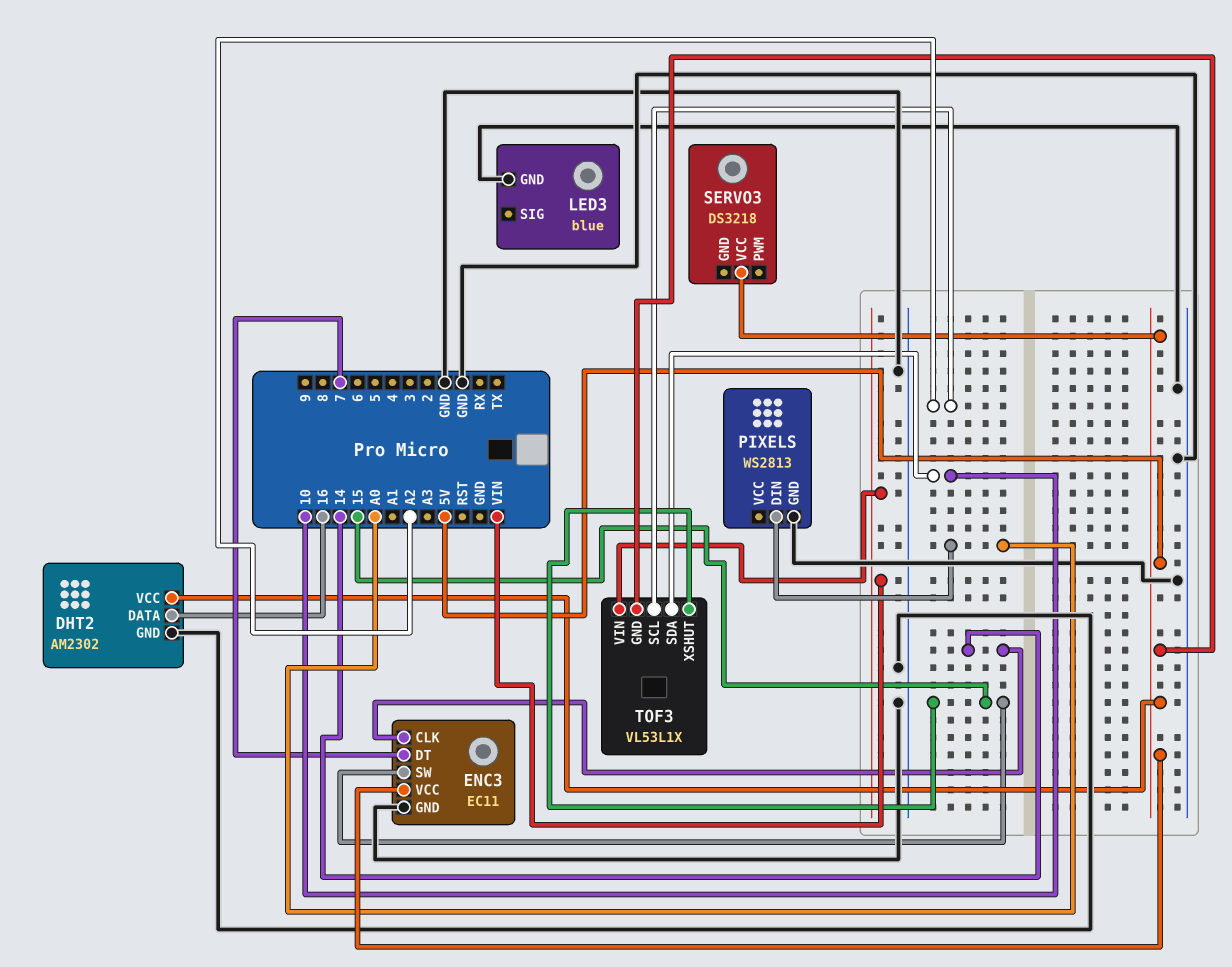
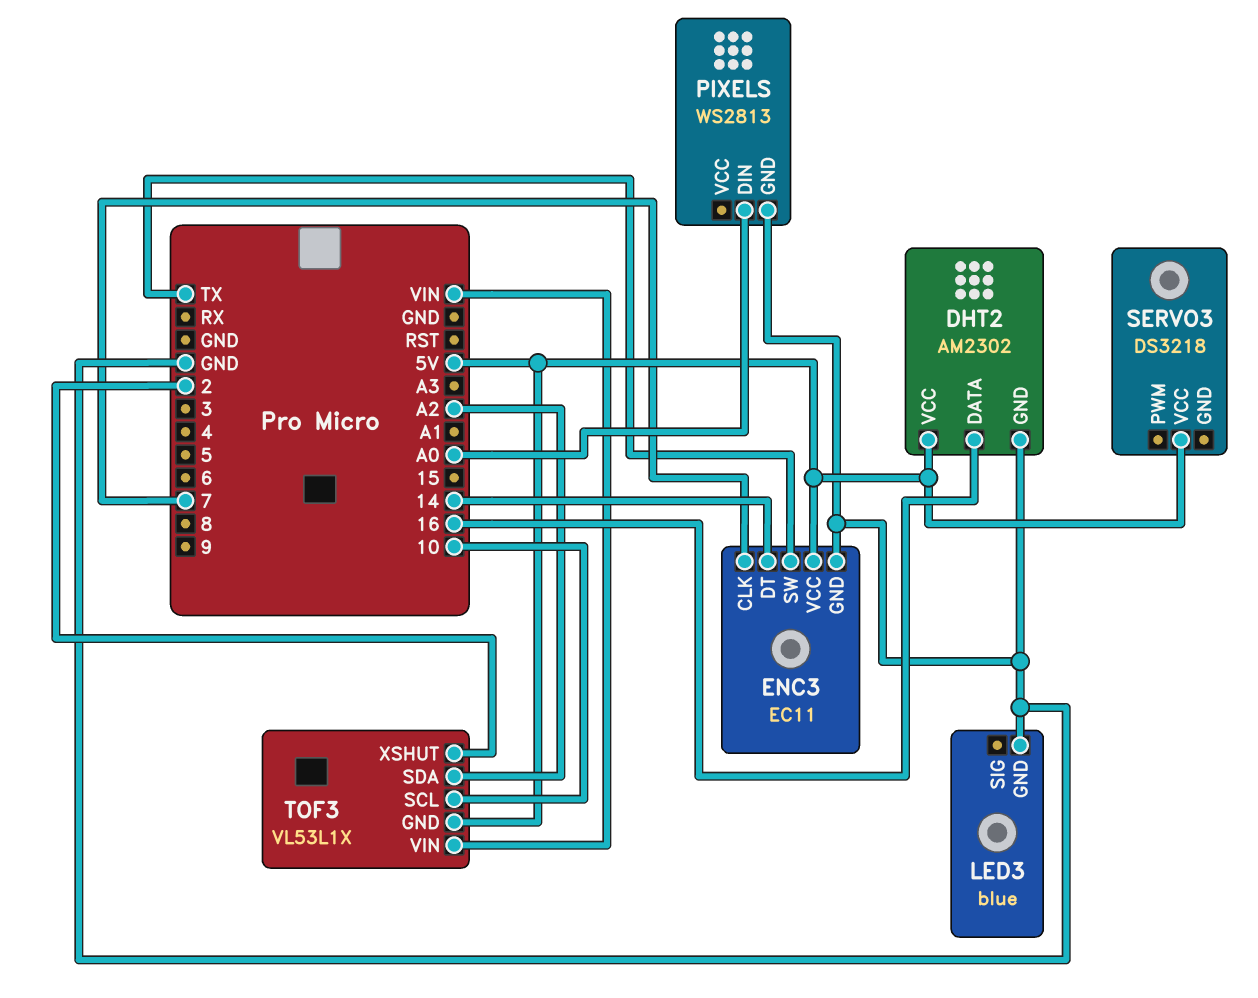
ENC3 pin CLK: 14 -> 7
ENC3 pin DT: 7 -> 14
ENC3 pin SW: 15 -> TX
TOF3 pin SCL: A2 -> 10
TOF3 pin SDA: 10 -> A2
TOF3 pin XSHUT: 15 -> 2

